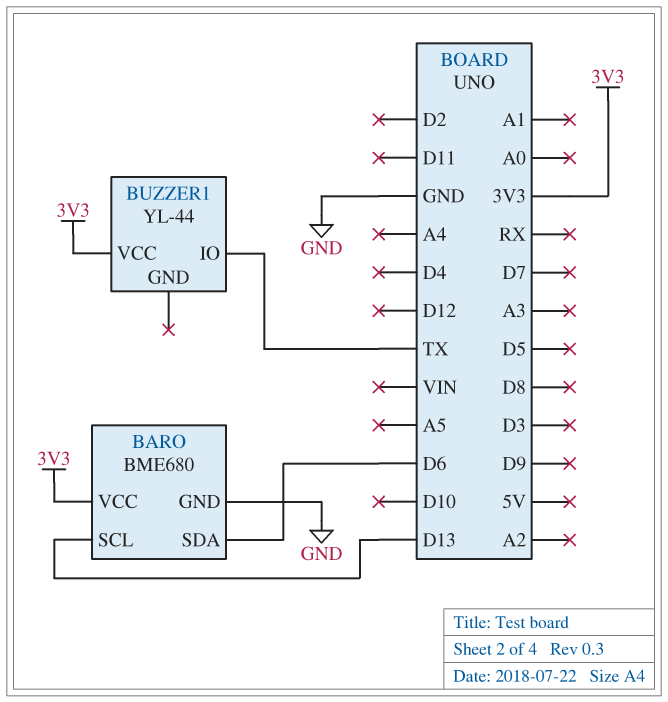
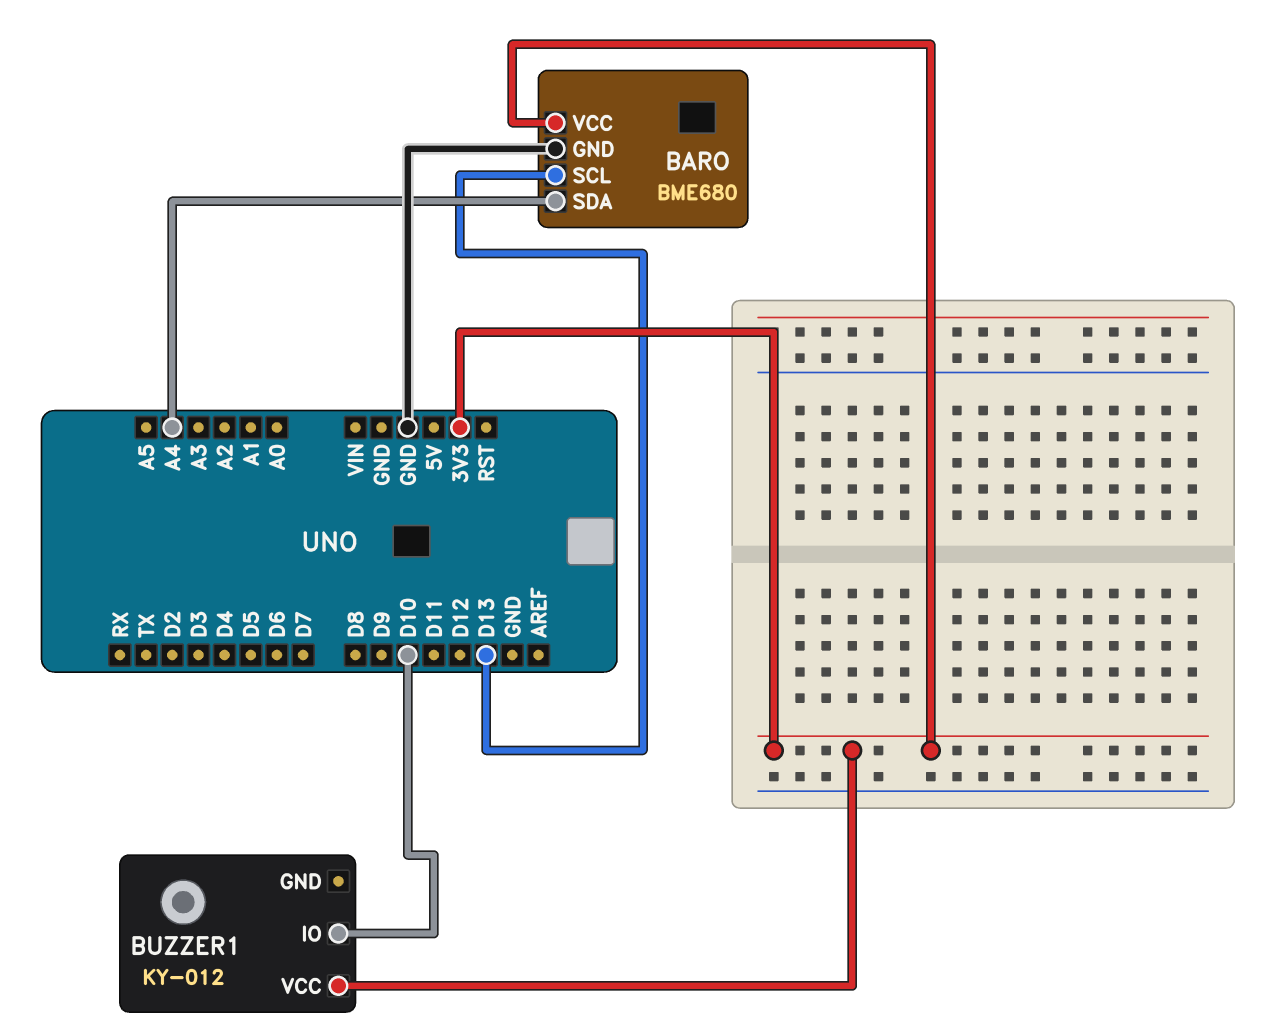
BARO pin SDA: D6 -> A4
BUZZER1: YL-44 -> KY-012
BUZZER1 pin IO: TX -> D10

